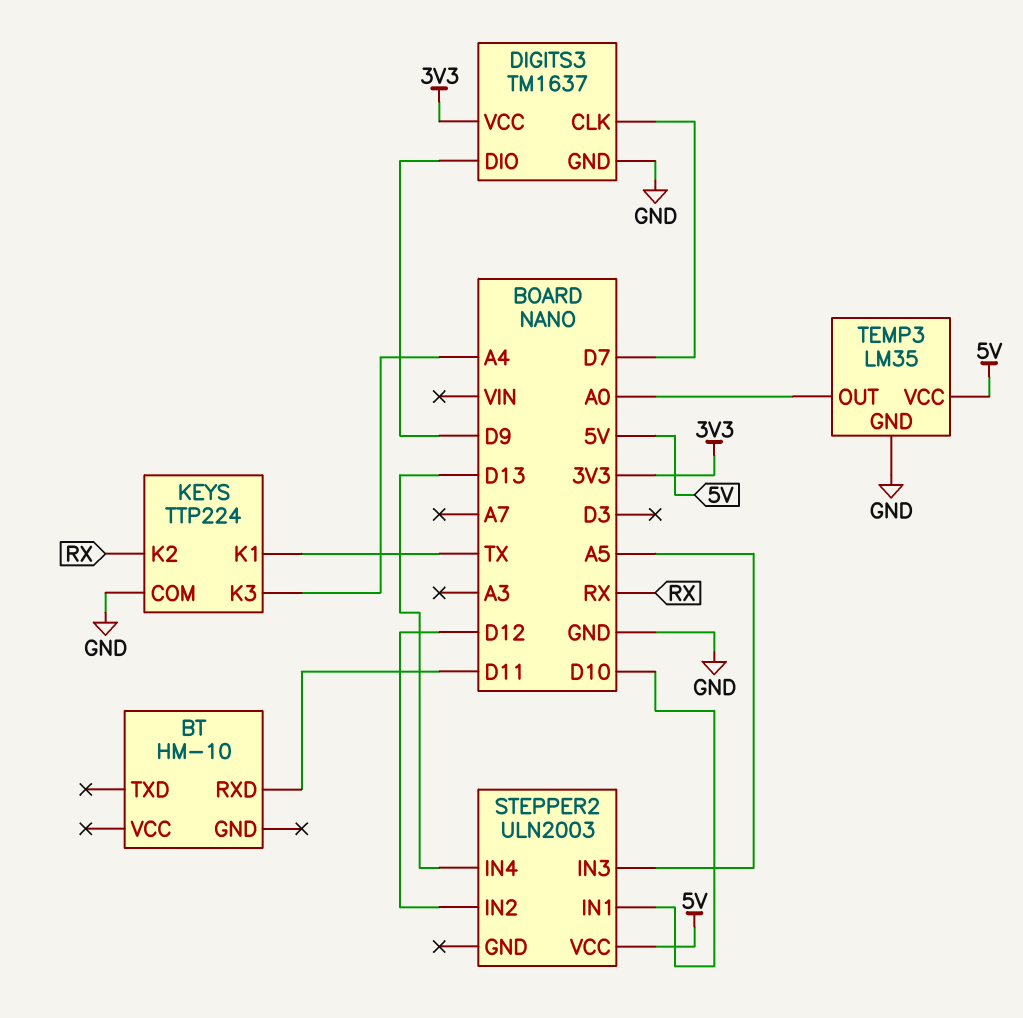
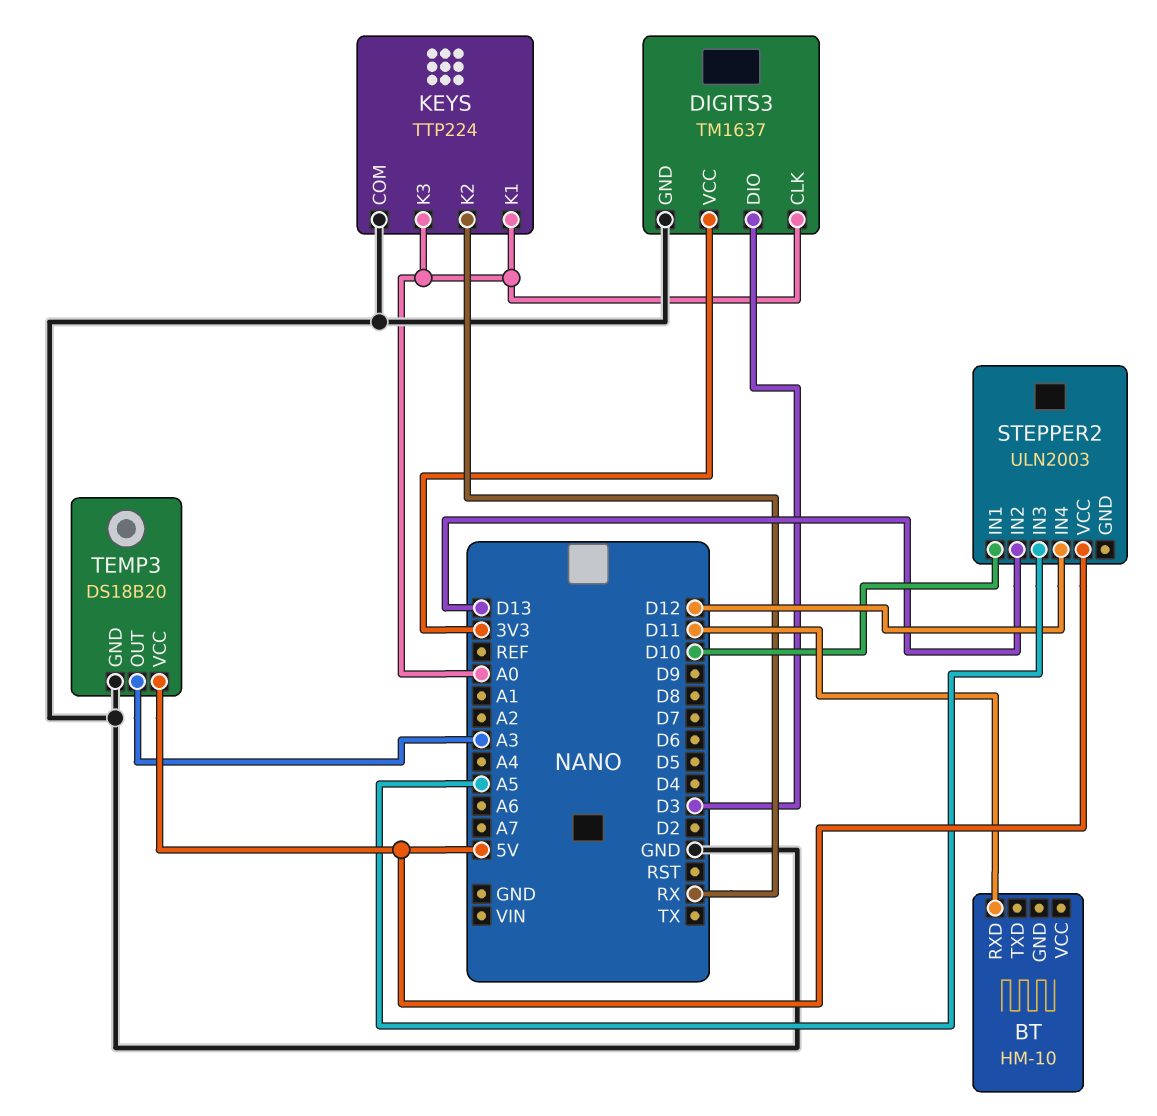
DIGITS3 pin CLK: D7 -> A0
DIGITS3 pin DIO: D9 -> D3
KEYS pin K1: TX -> A0
KEYS pin K3: A4 -> A0
STEPPER2 pin IN2: D12 -> D13
STEPPER2 pin IN4: D13 -> D12
TEMP3: LM35 -> DS18B20
TEMP3 pin OUT: A0 -> A3

